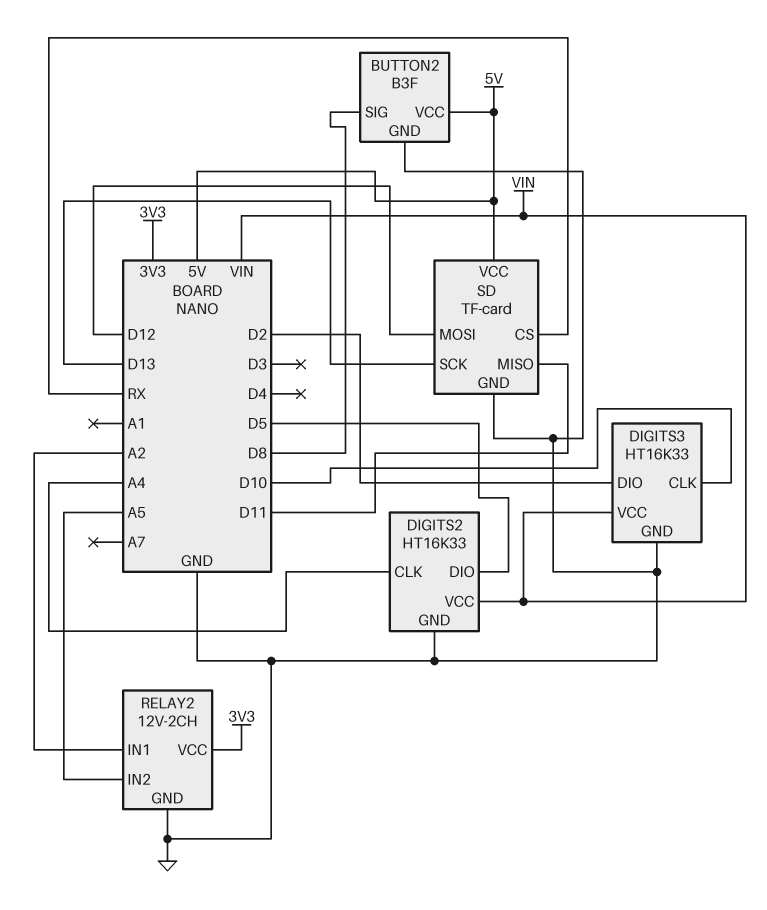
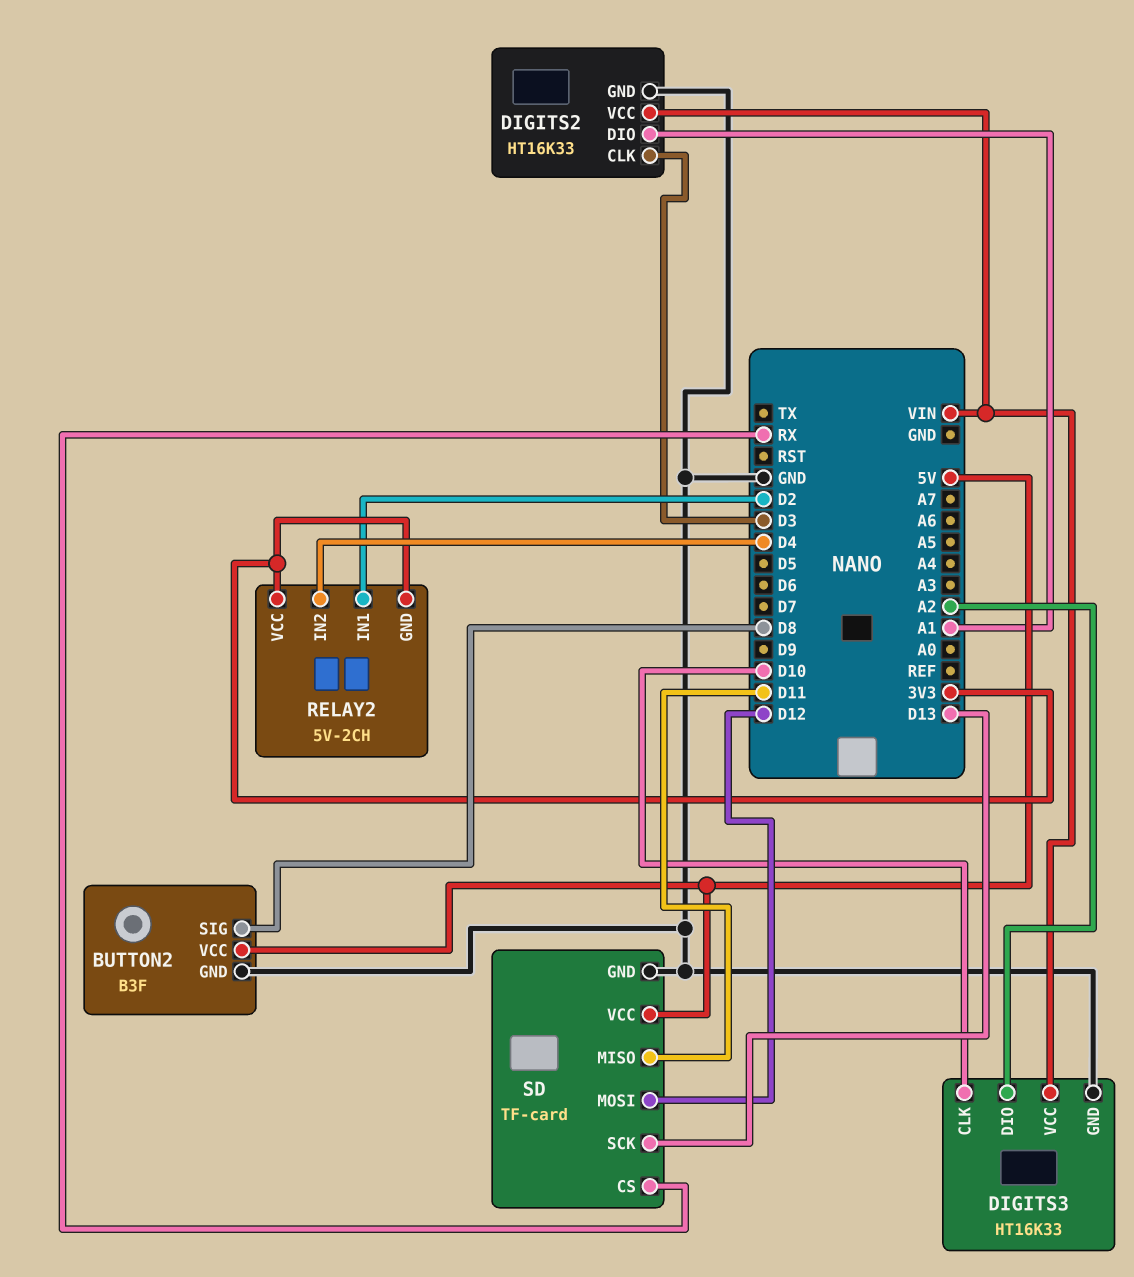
DIGITS2 pin CLK: A4 -> D3
DIGITS2 pin DIO: D5 -> A1
DIGITS3 pin DIO: D2 -> A2
RELAY2: 12V-2CH -> 5V-2CH
RELAY2 pin GND: GND -> 3V3
RELAY2 pin IN1: A2 -> D2
RELAY2 pin IN2: A5 -> D4

